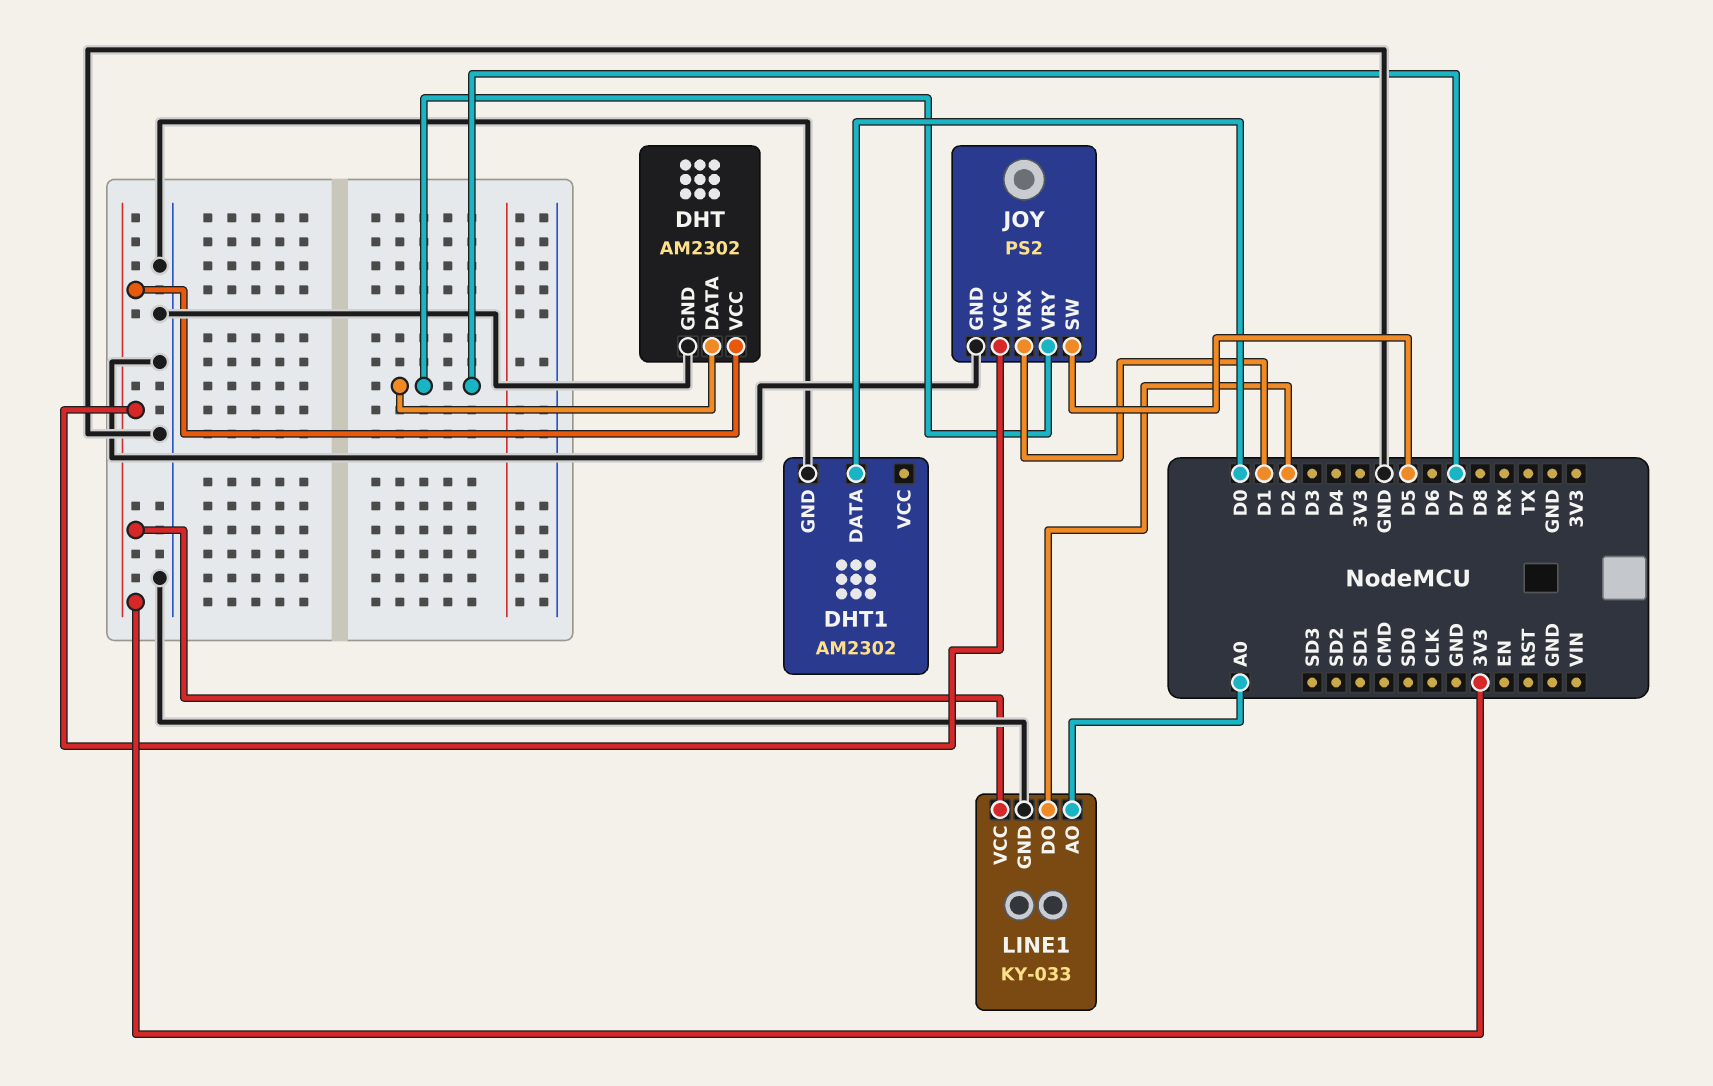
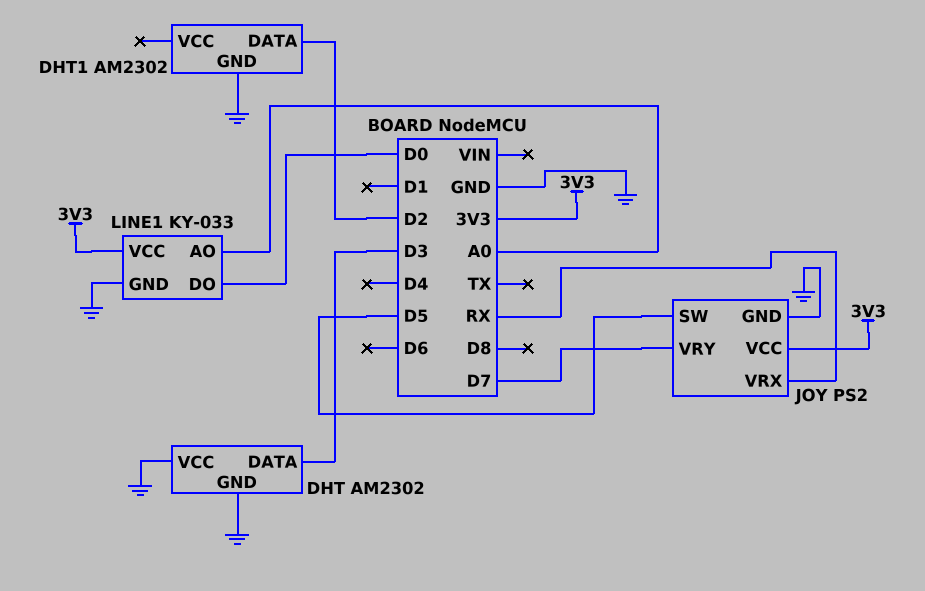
DHT pin DATA: D7 -> D3
DHT pin VCC: 3V3 -> GND
DHT1 pin DATA: D0 -> D2
JOY pin VRX: D1 -> RX
LINE1 pin DO: D2 -> D0

